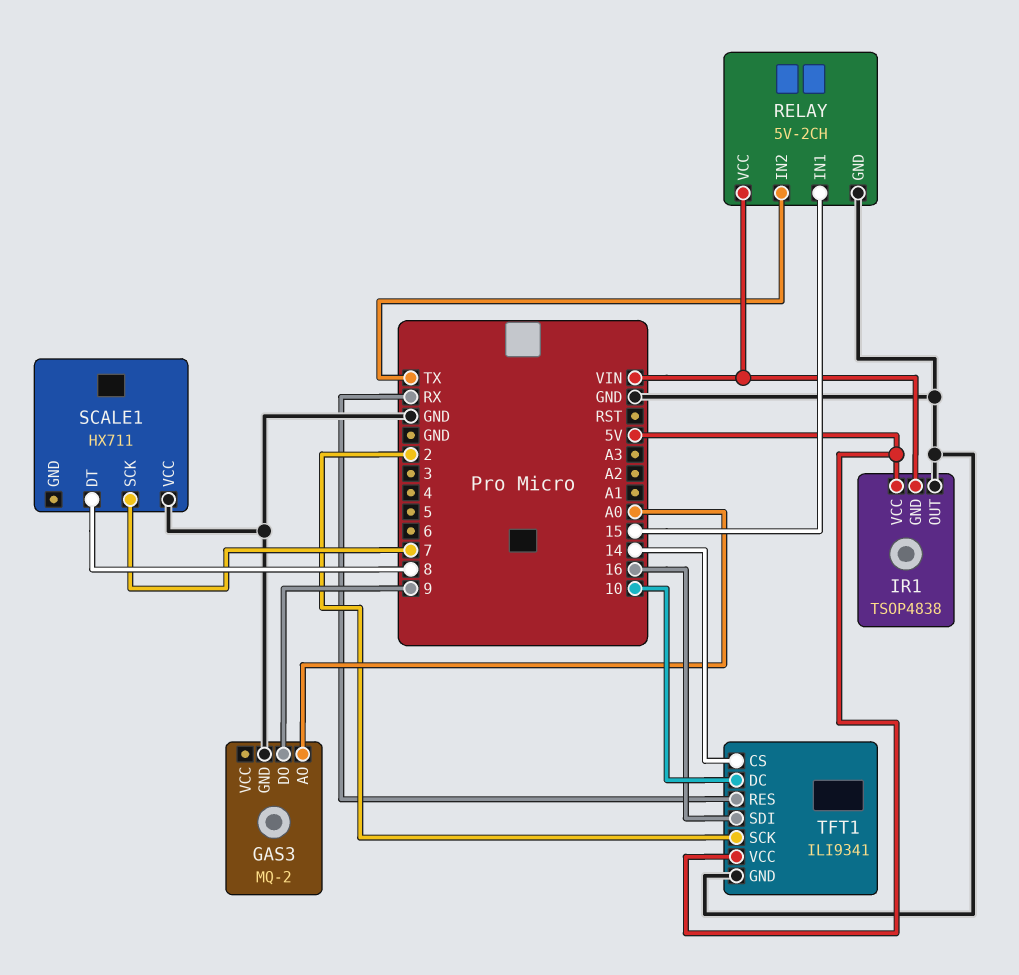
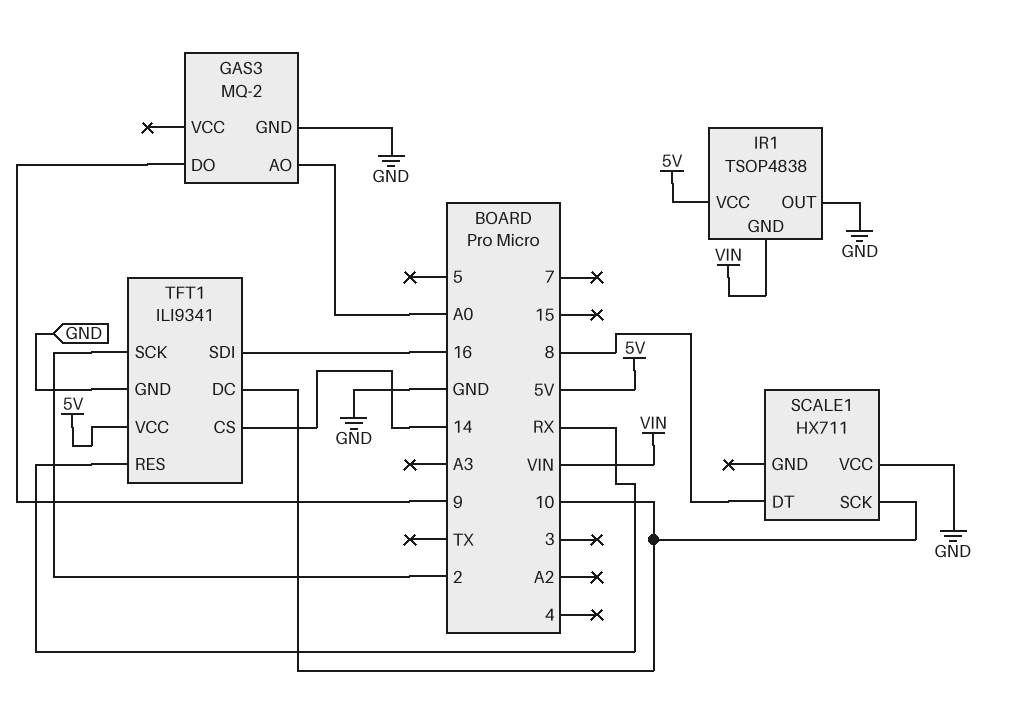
RELAY: 5V-2CH -> none
RELAY pin GND: GND -> none
RELAY pin IN1: 15 -> none
RELAY pin IN2: TX -> none
RELAY pin VCC: VIN -> none
SCALE1 pin SCK: 7 -> 10

